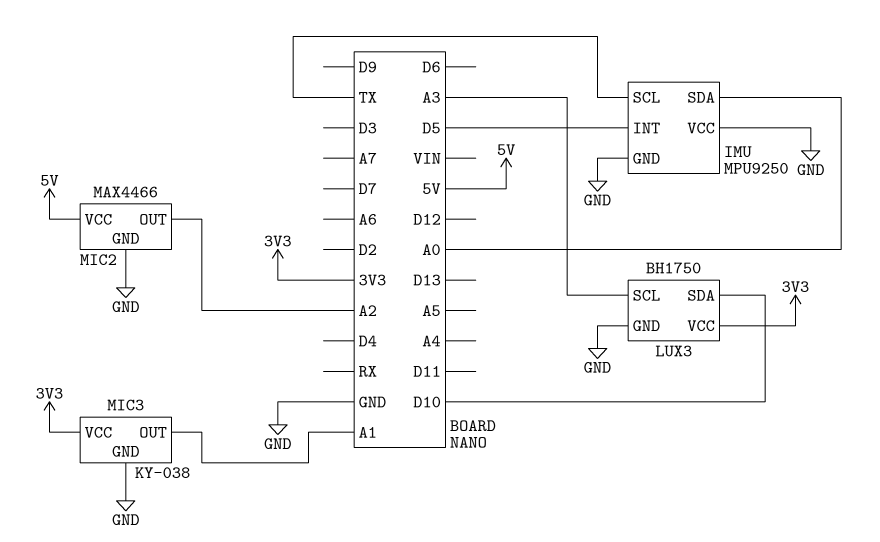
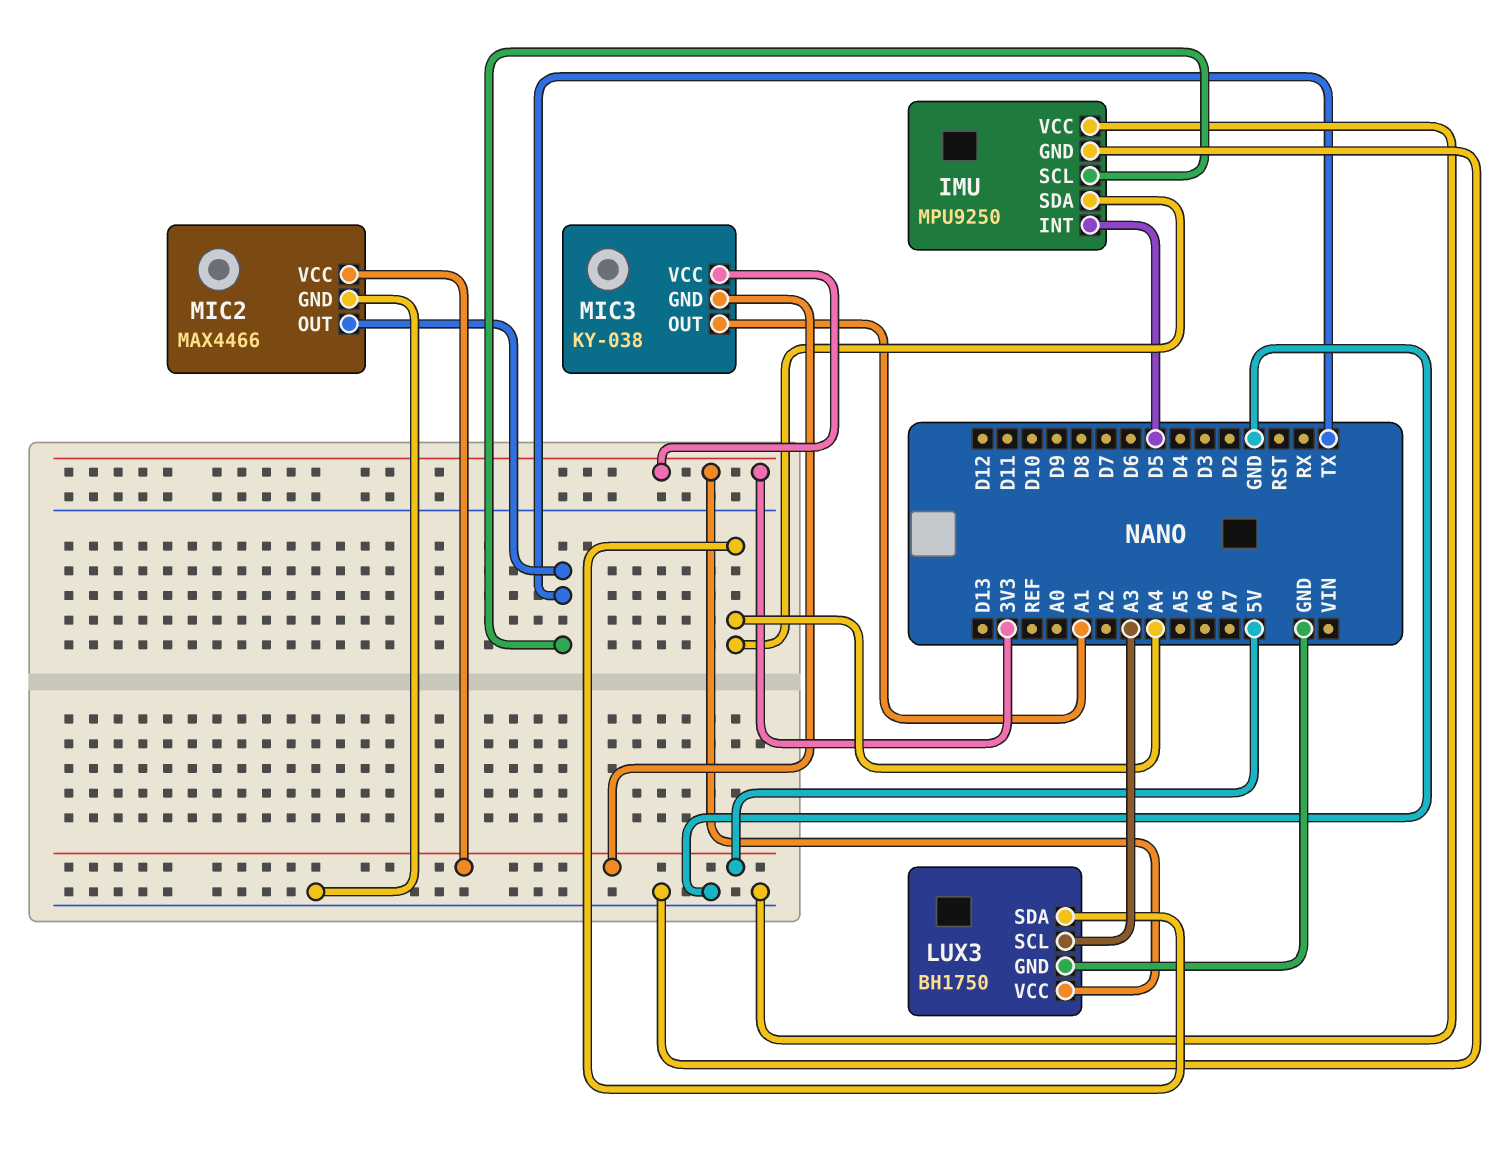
IMU pin SDA: A0 -> A4
LUX3 pin SDA: D10 -> A4
MIC2 pin OUT: A2 -> TX
MIC3 pin GND: GND -> 5V

